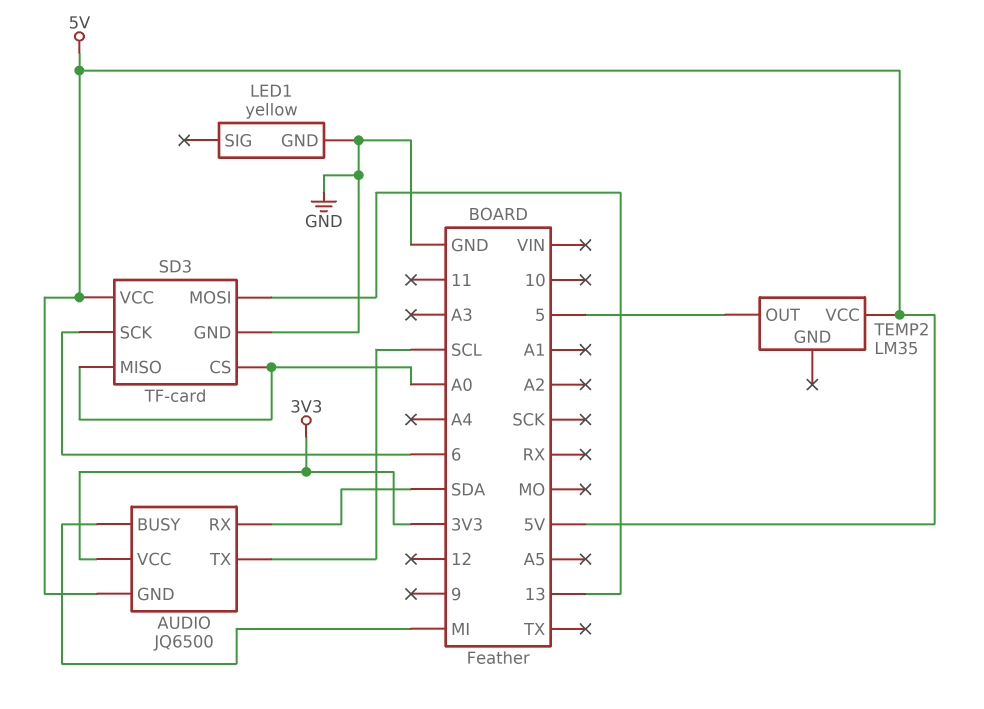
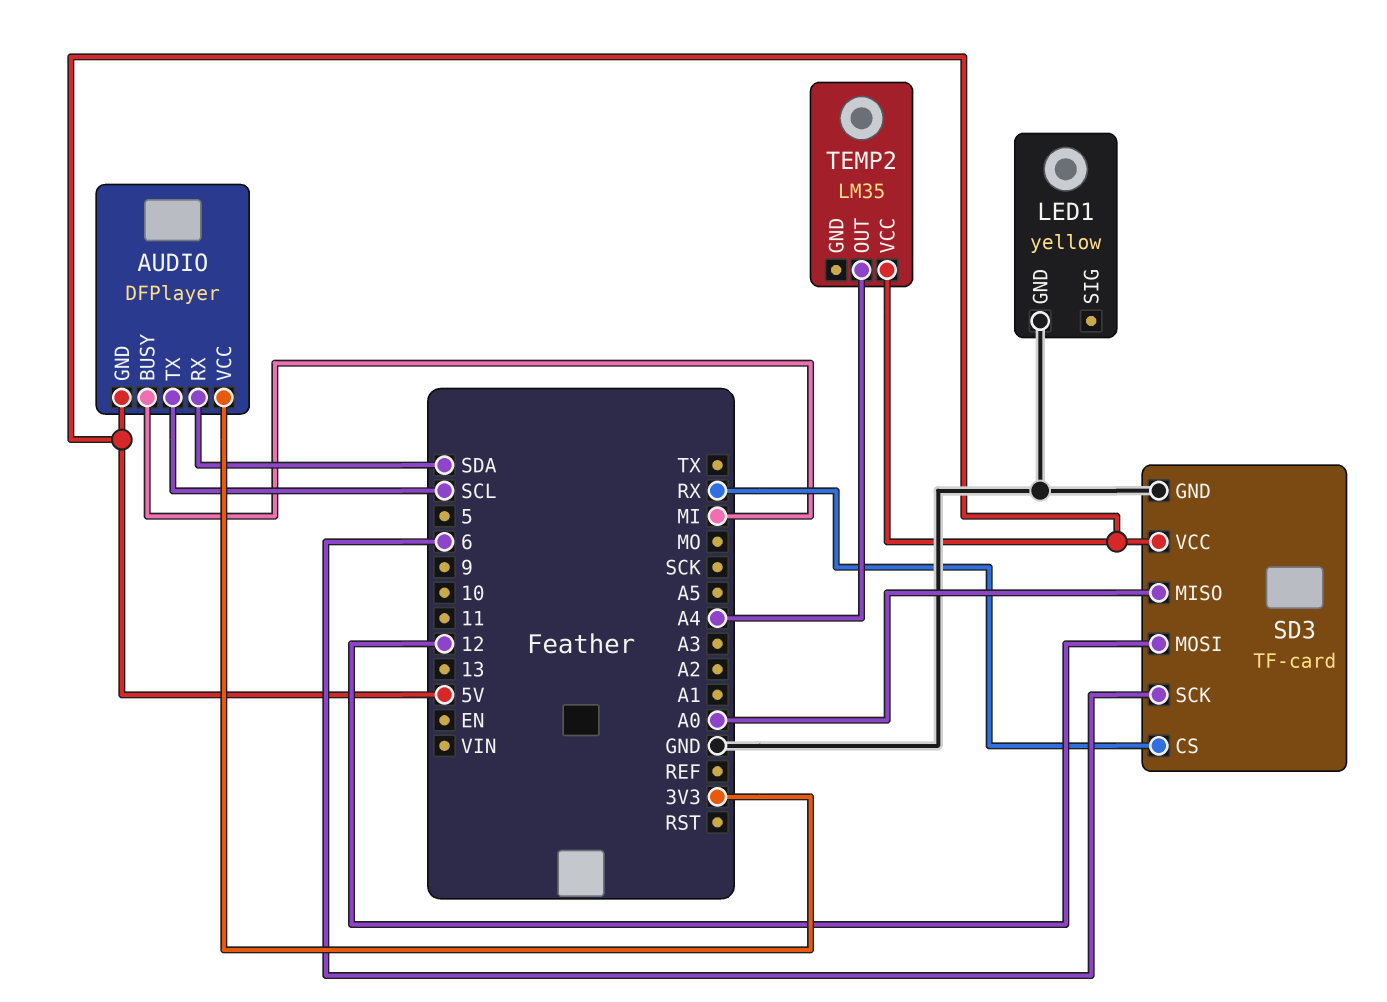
AUDIO: JQ6500 -> DFPlayer
SD3 pin CS: A0 -> RX
SD3 pin MOSI: 13 -> 12
TEMP2 pin OUT: 5 -> A4

